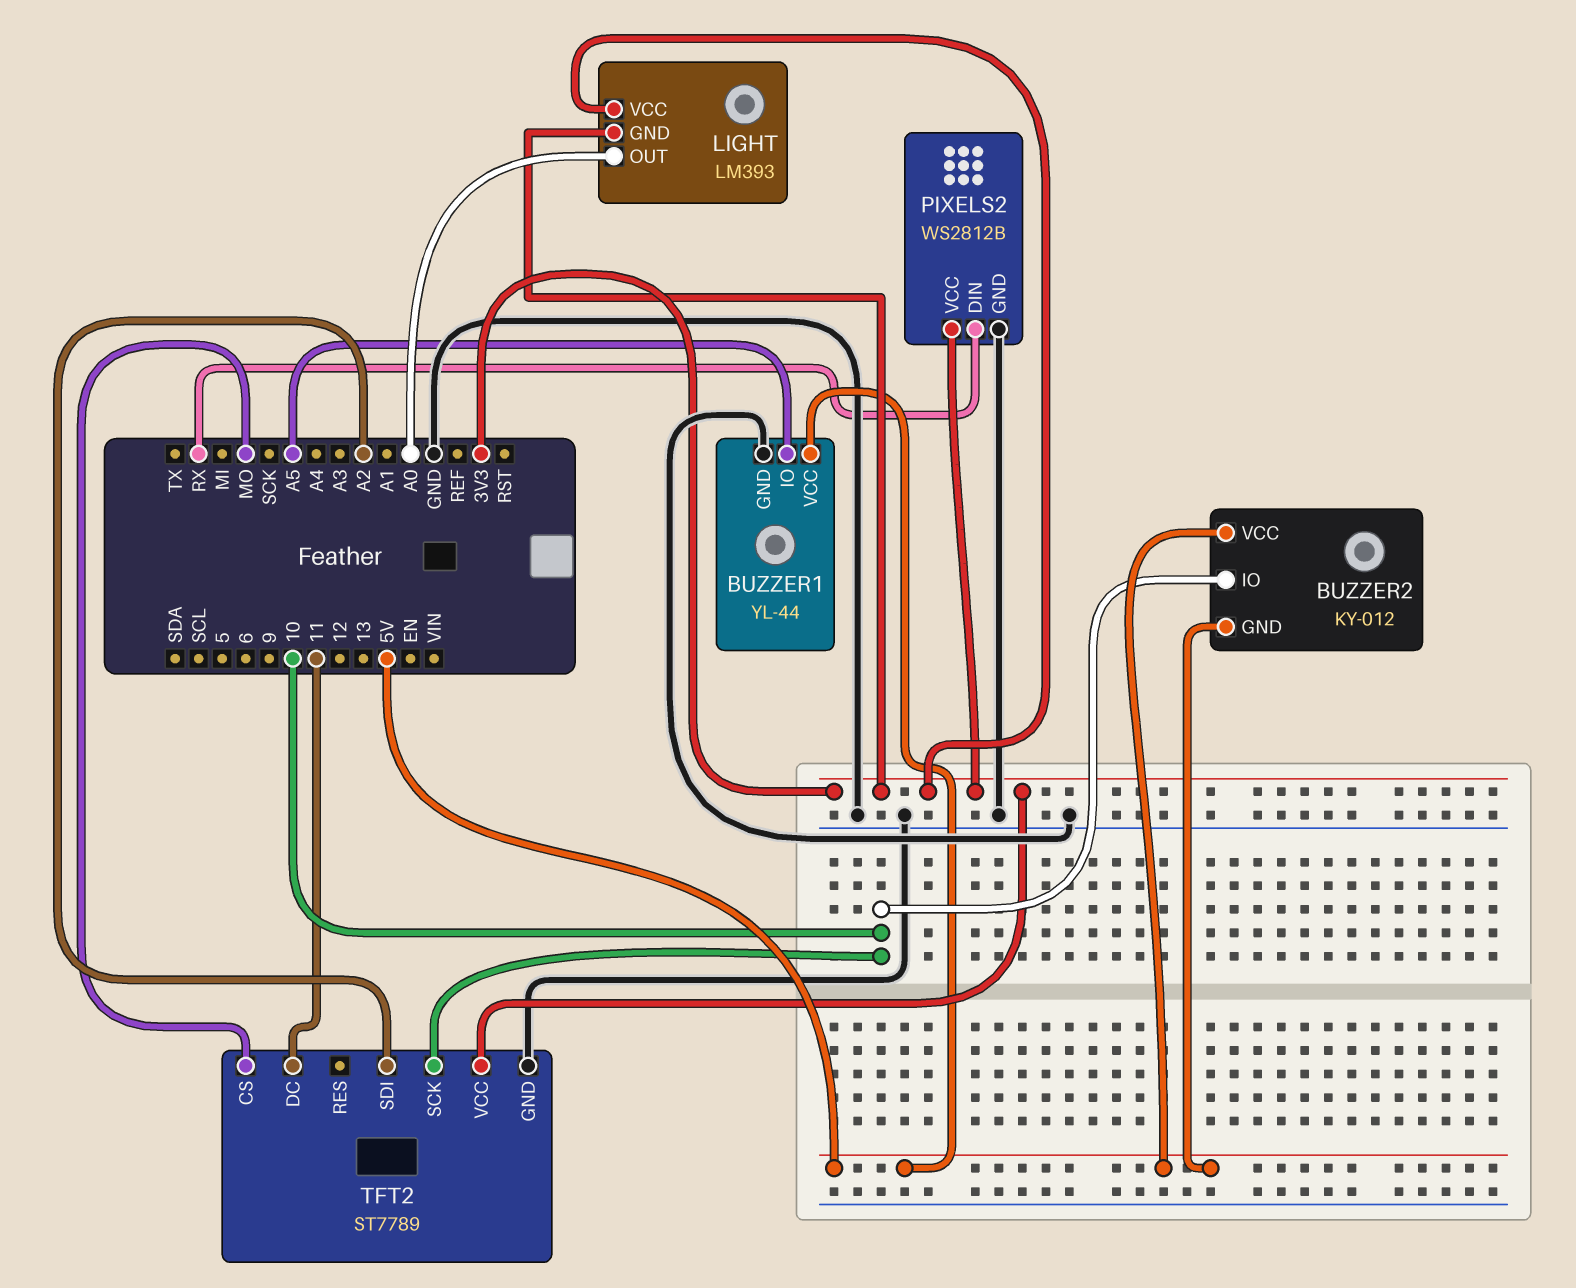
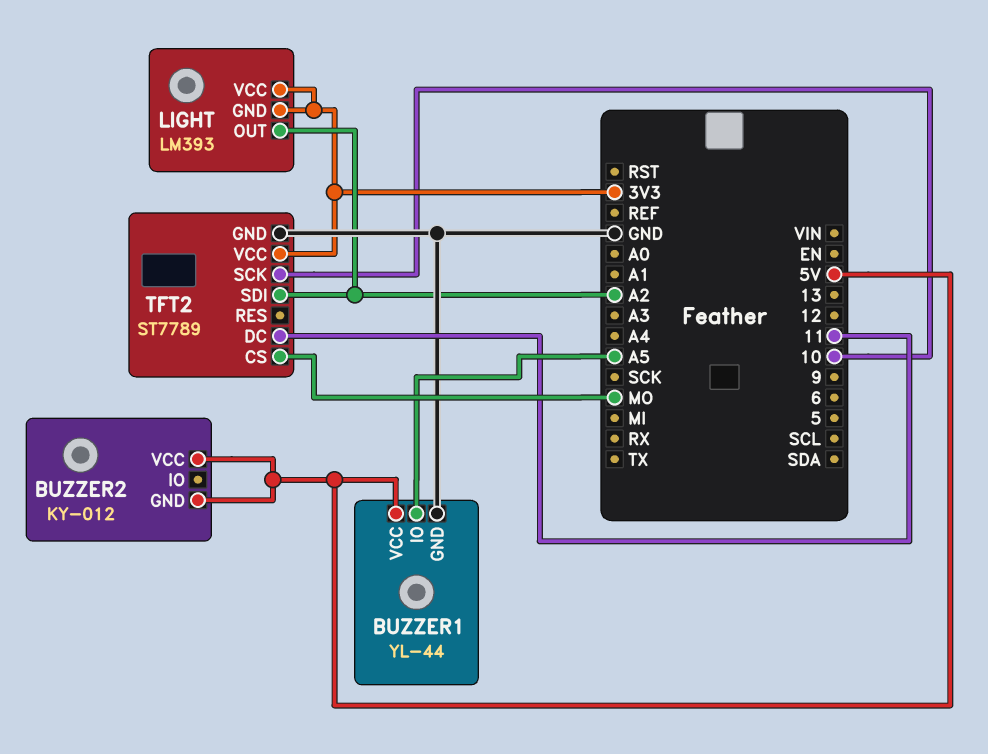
BUZZER2 pin IO: 10 -> none
LIGHT pin OUT: A0 -> A2
PIXELS2: WS2812B -> none
PIXELS2 pin DIN: RX -> none
PIXELS2 pin GND: GND -> none
PIXELS2 pin VCC: 3V3 -> none

